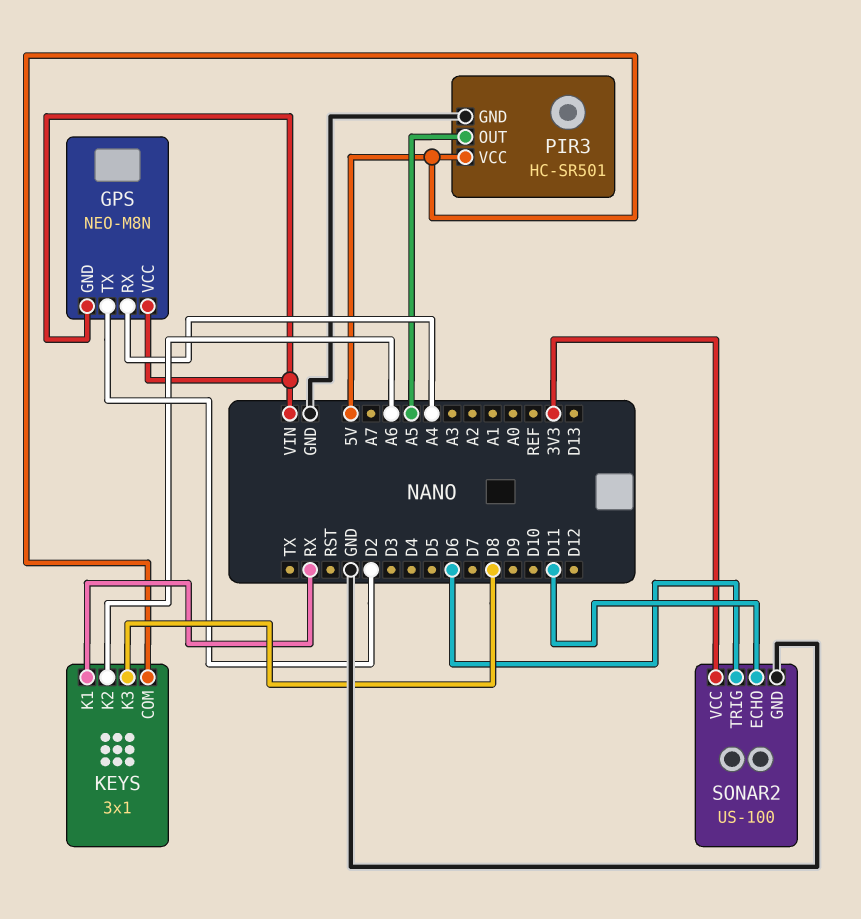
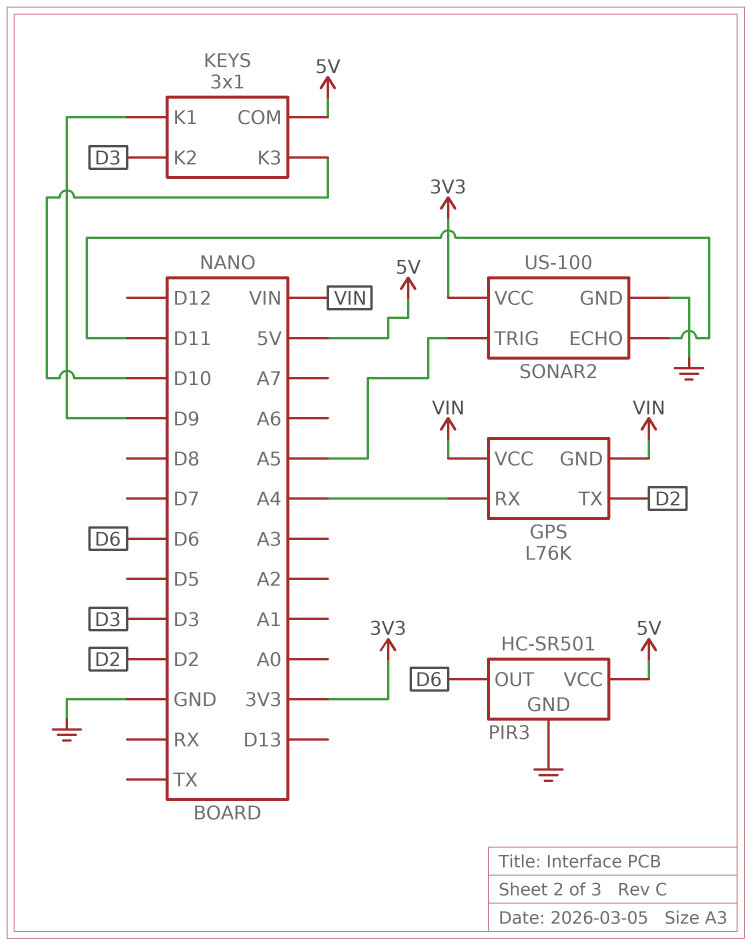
GPS: NEO-M8N -> L76K
KEYS pin K1: RX -> D9
KEYS pin K2: A6 -> D3
KEYS pin K3: D8 -> D10
PIR3 pin OUT: A5 -> D6
SONAR2 pin TRIG: D6 -> A5

